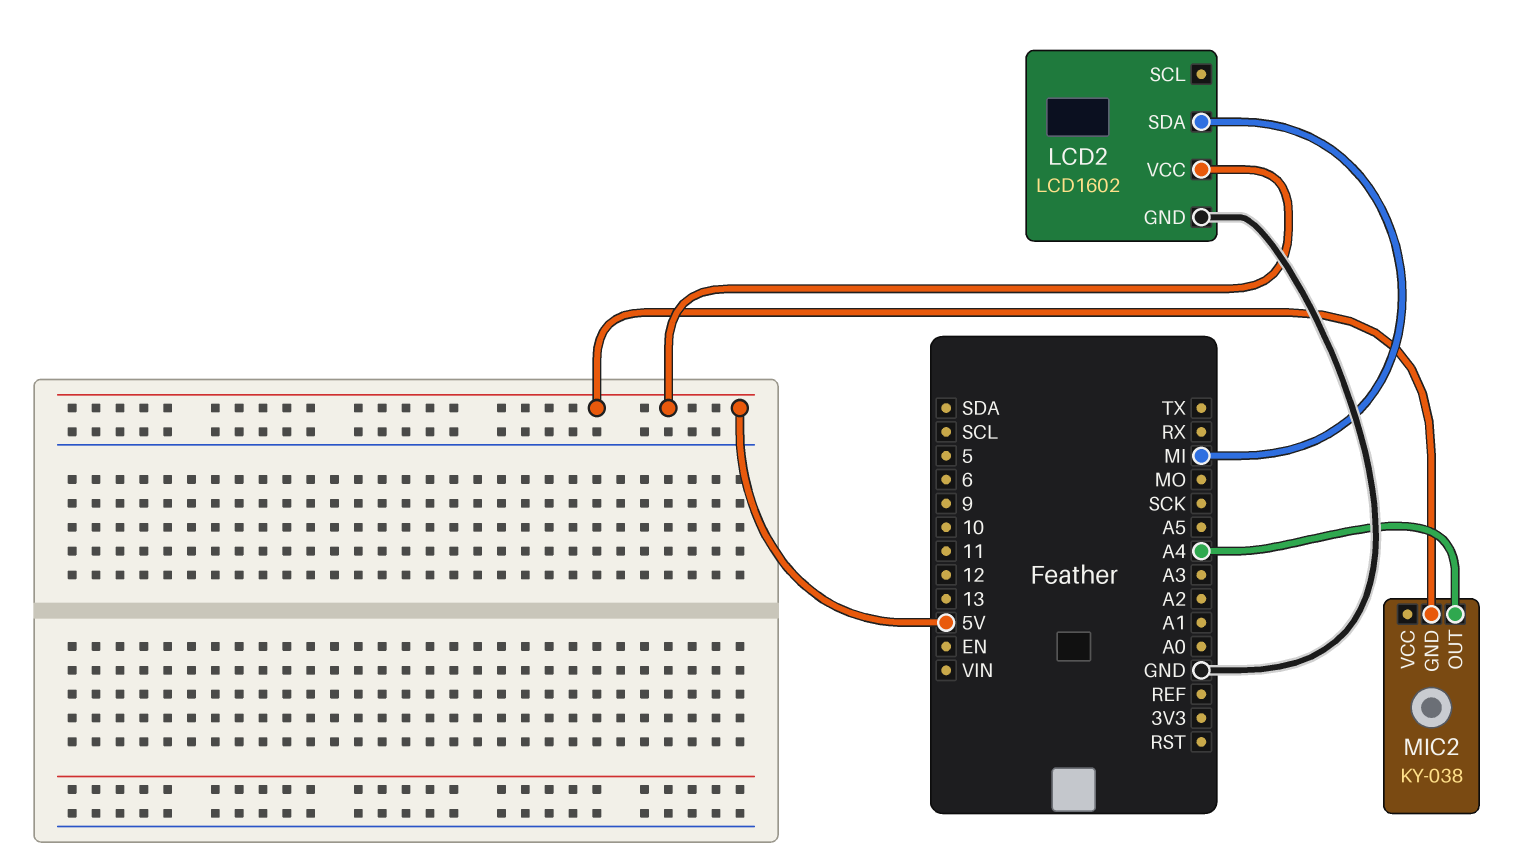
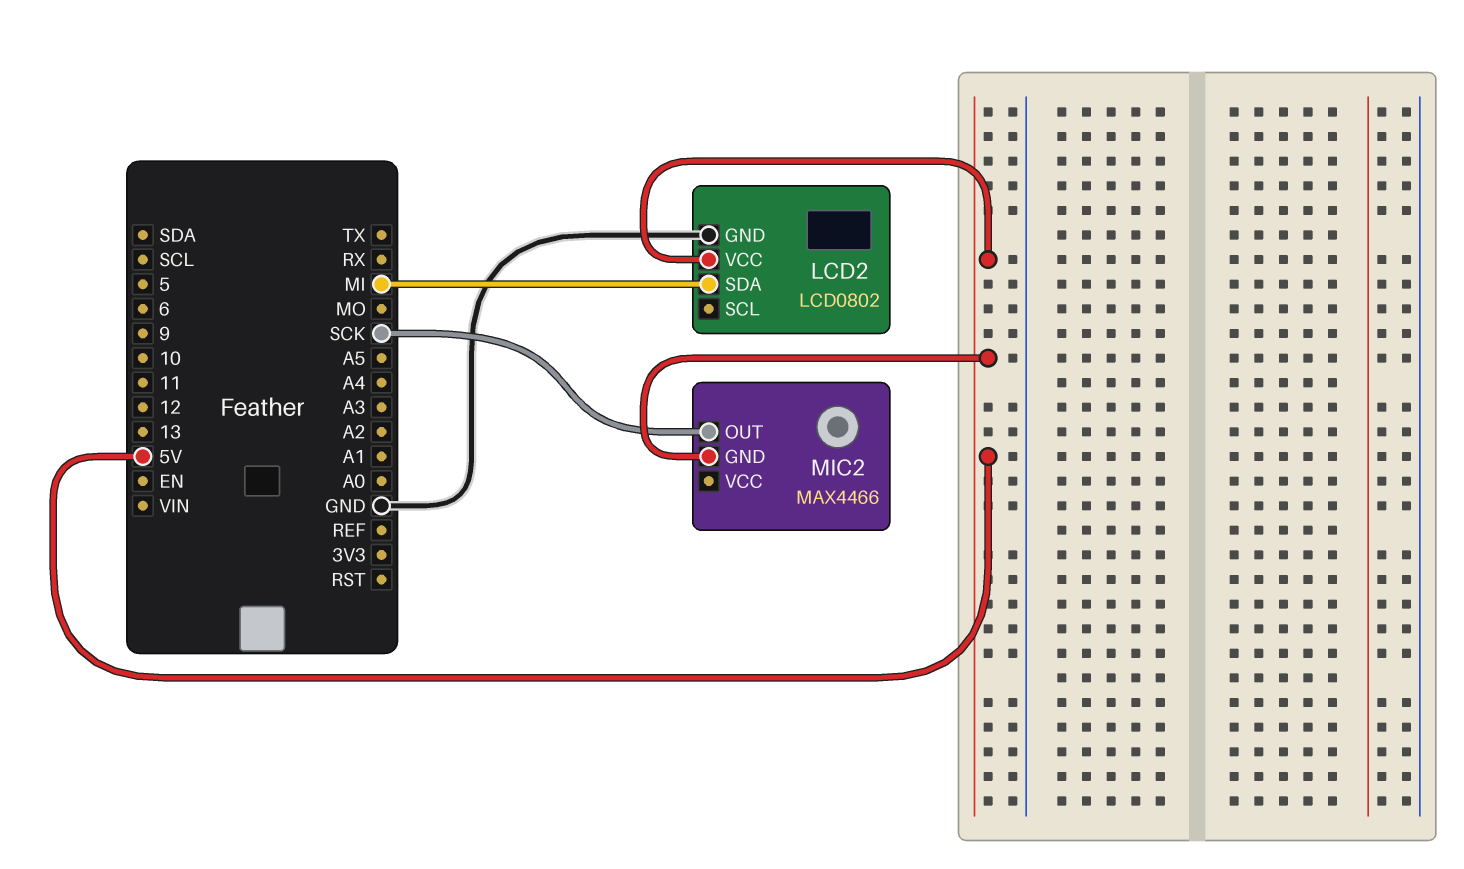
LCD2: LCD1602 -> LCD0802
MIC2: KY-038 -> MAX4466
MIC2 pin OUT: A4 -> SCK

